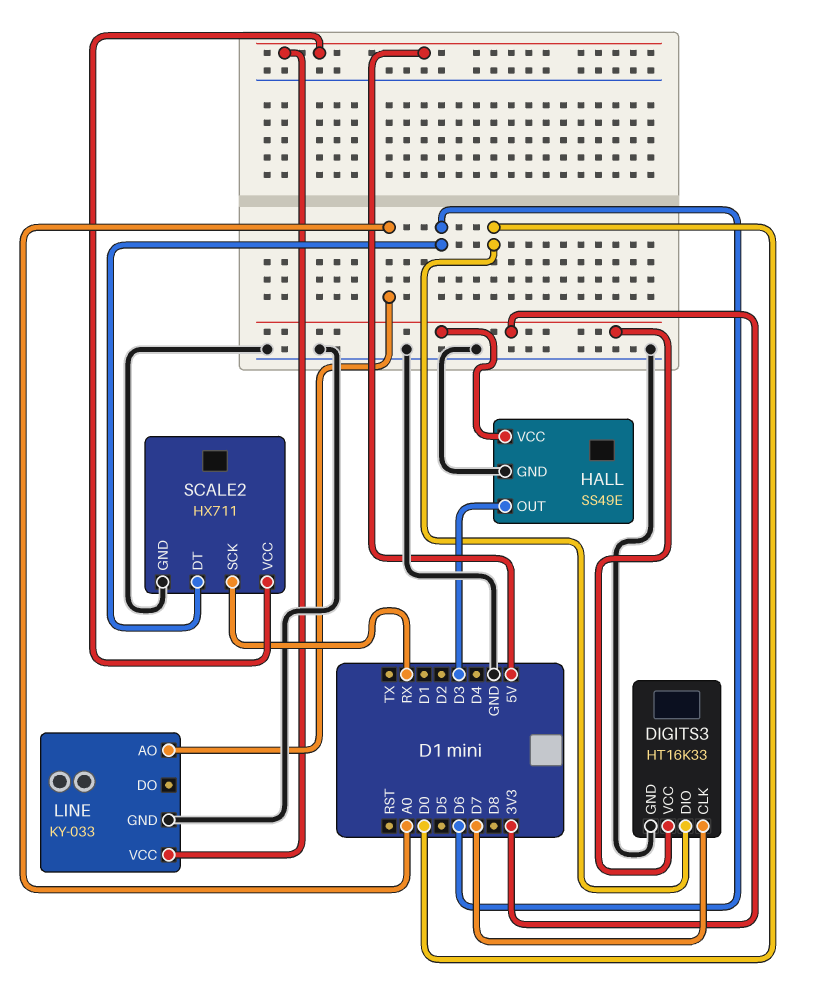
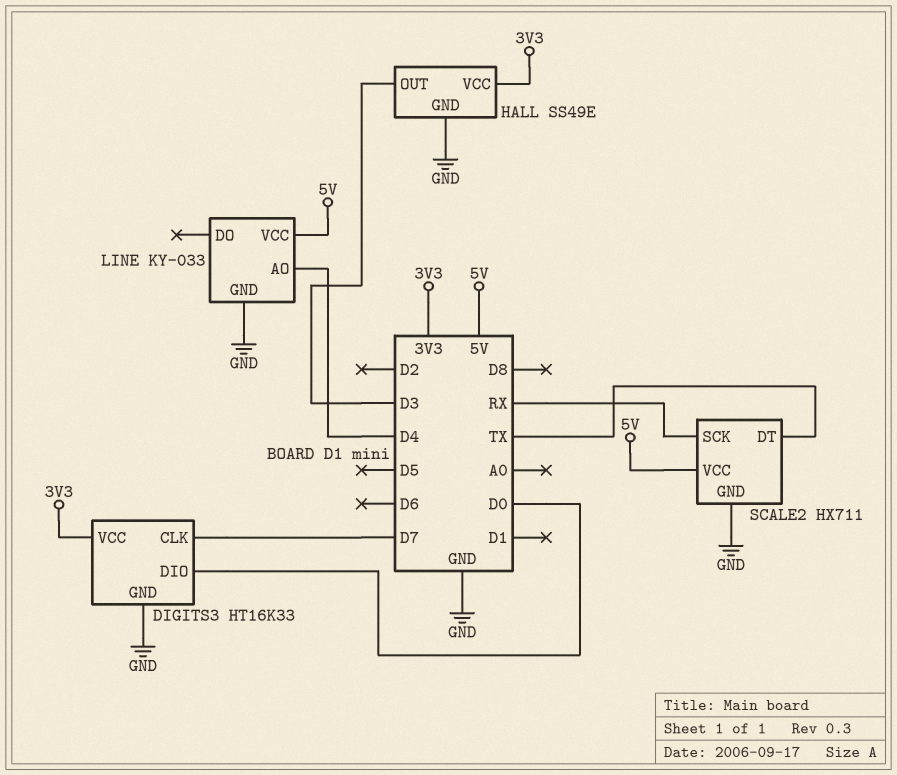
LINE pin AO: A0 -> D4
SCALE2 pin DT: D6 -> TX

